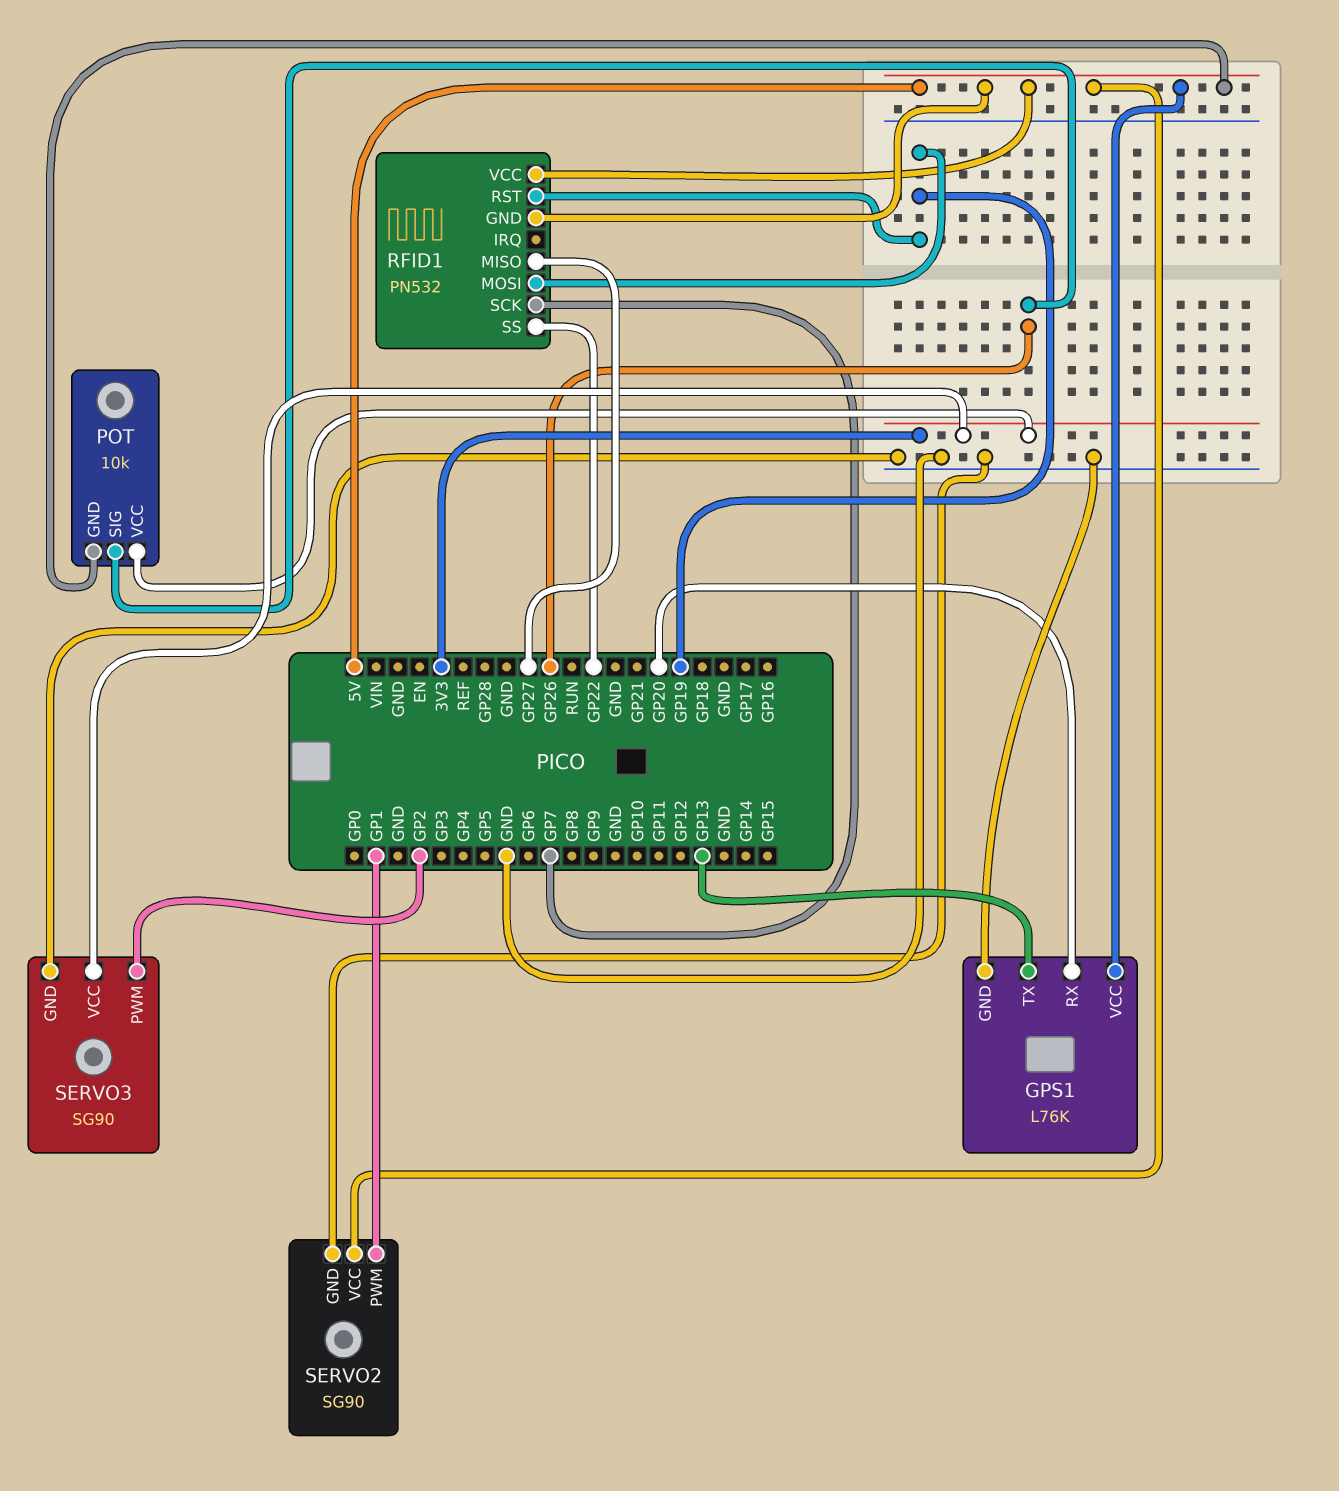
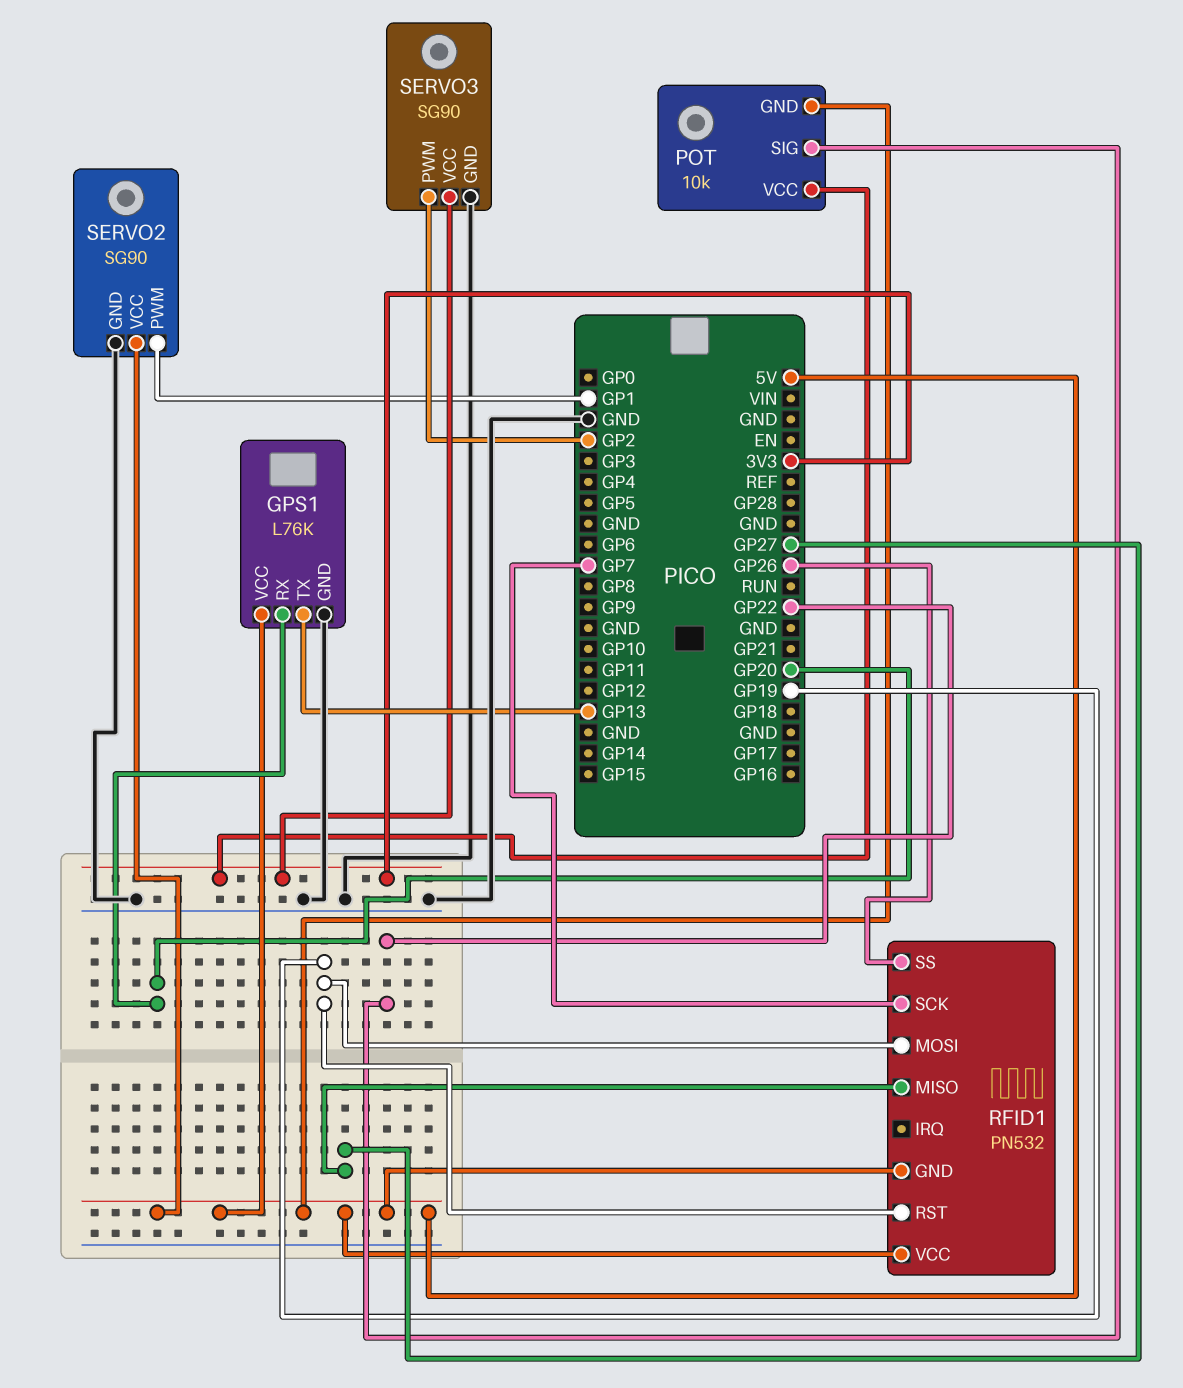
POT pin SIG: GP26 -> GP22
RFID1 pin SS: GP22 -> GP26

